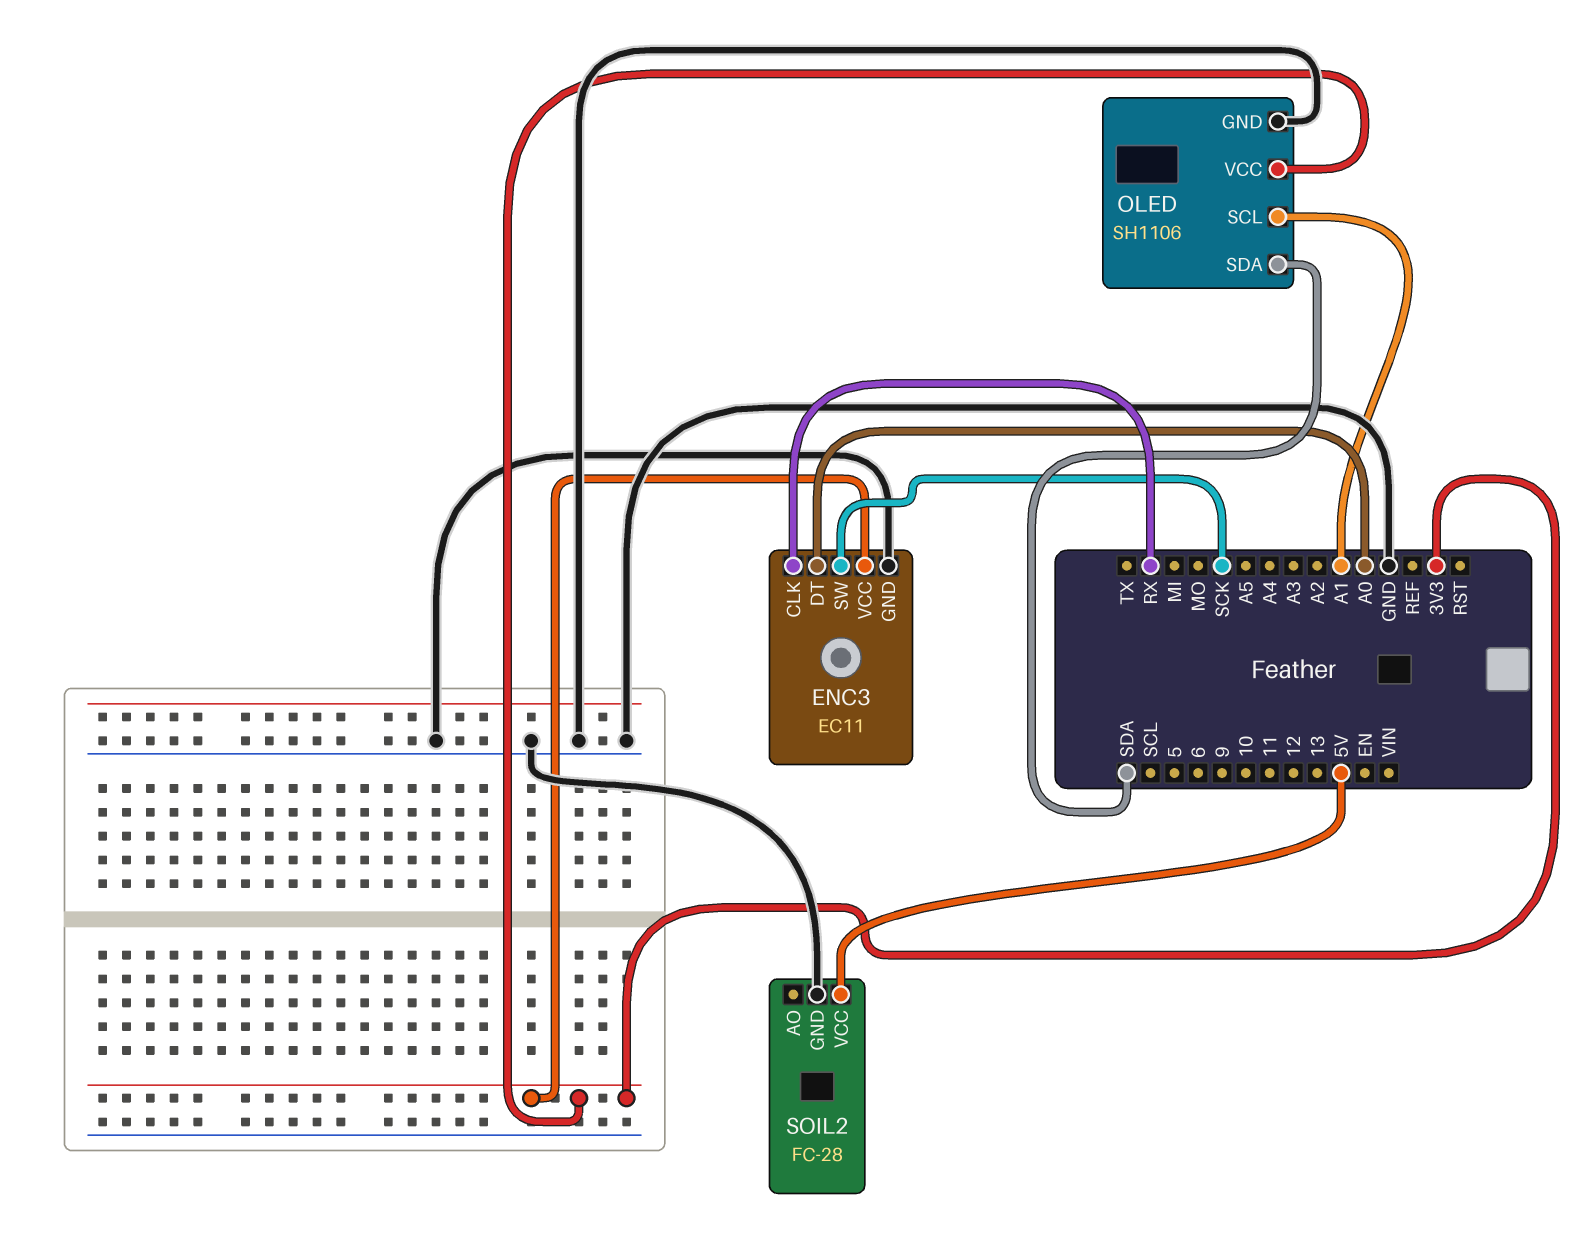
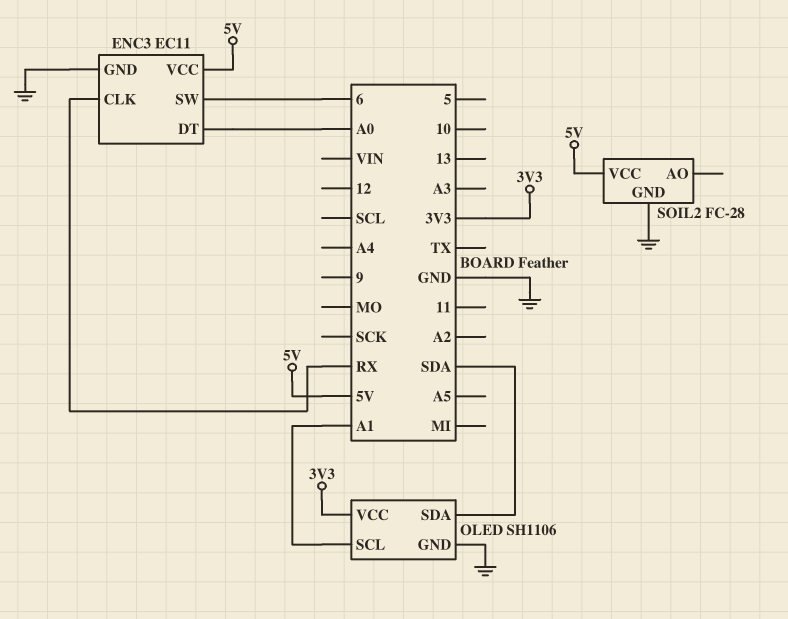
ENC3 pin SW: SCK -> 6
ENC3 pin VCC: 3V3 -> 5V

